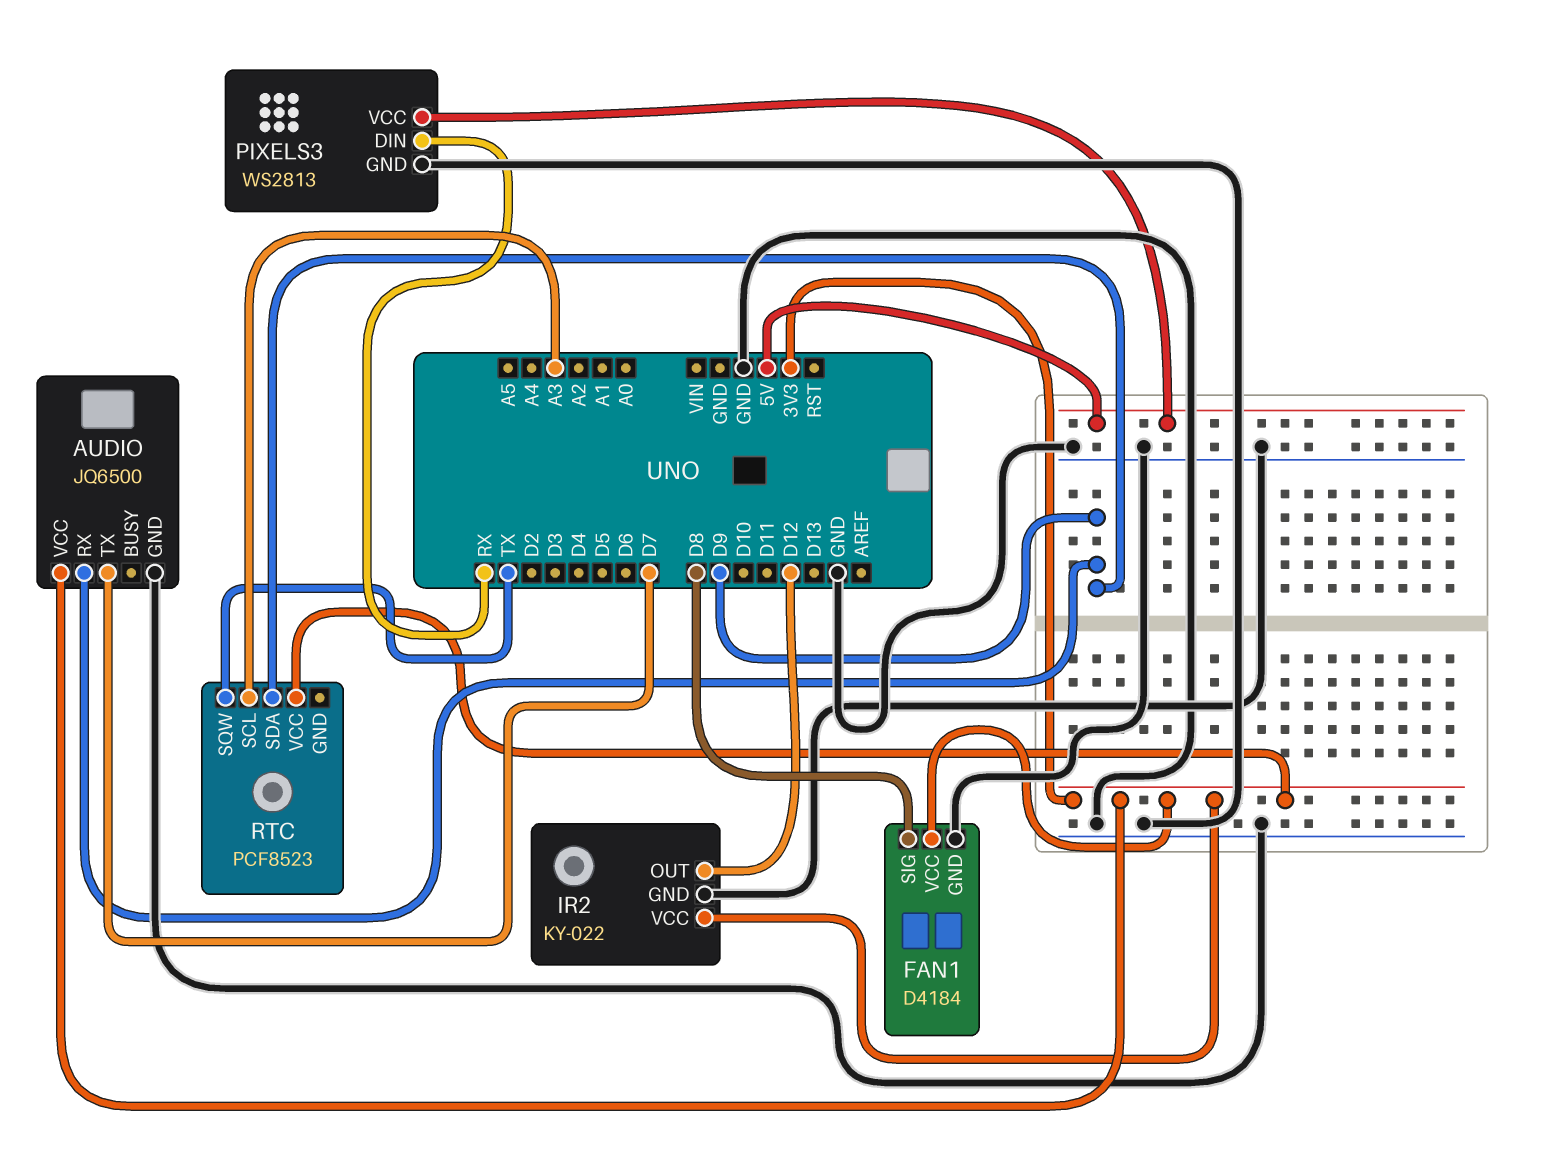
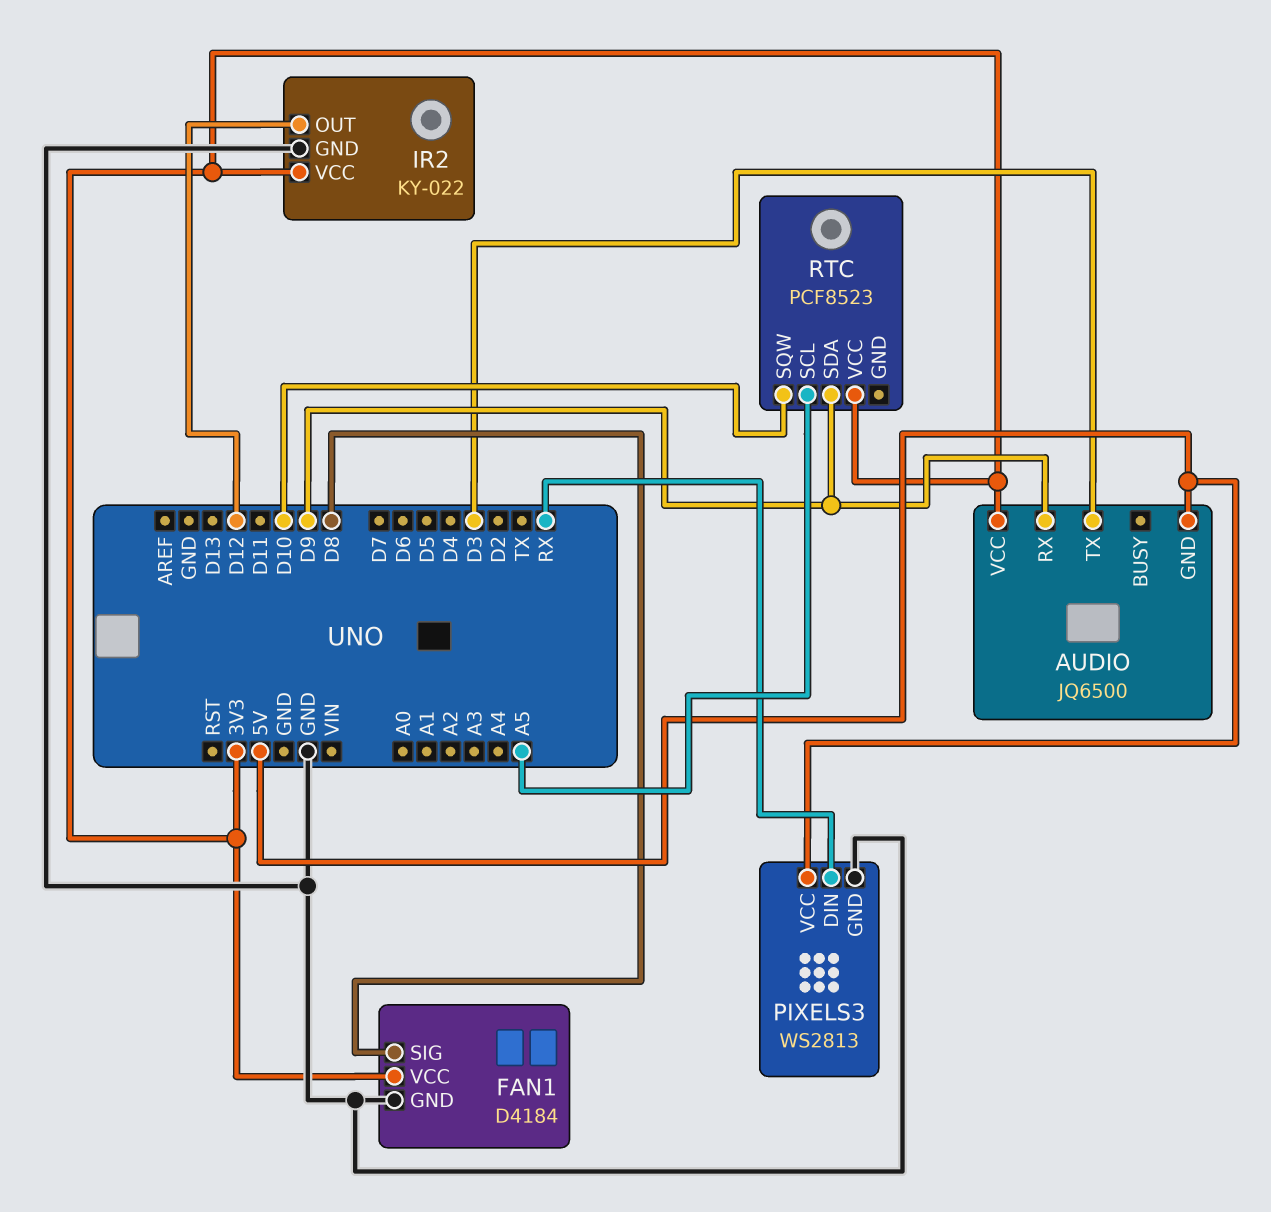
AUDIO pin GND: GND -> 5V
AUDIO pin TX: D7 -> D3
RTC pin SCL: A3 -> A5
RTC pin SQW: TX -> D10

